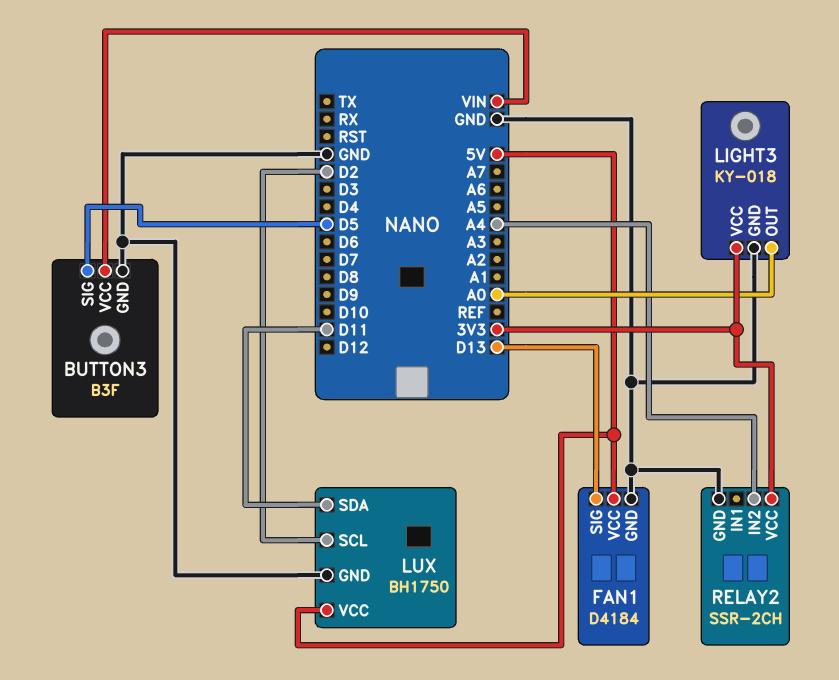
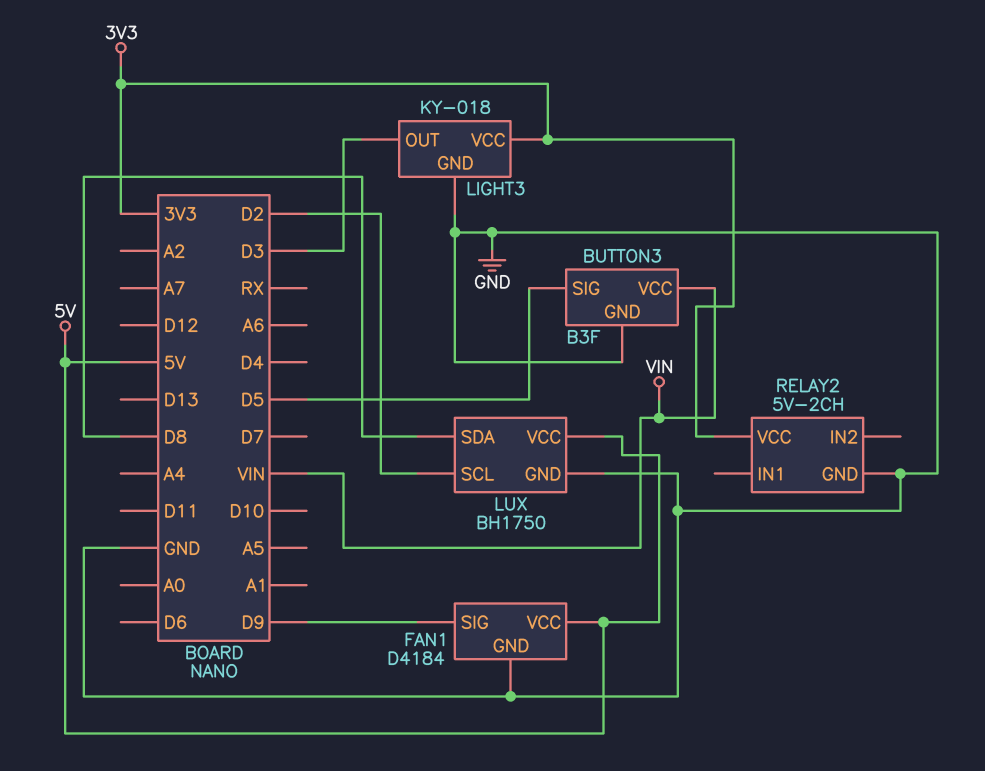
FAN1 pin SIG: D13 -> D9
LIGHT3 pin OUT: A0 -> D3
LUX pin SDA: D11 -> D8
RELAY2: SSR-2CH -> 5V-2CH
RELAY2 pin IN2: A4 -> none

